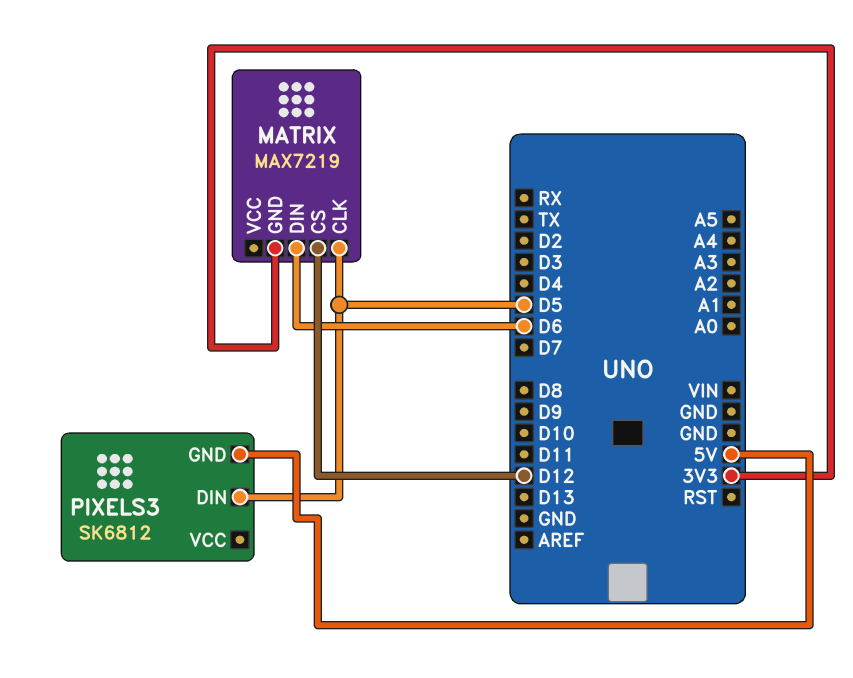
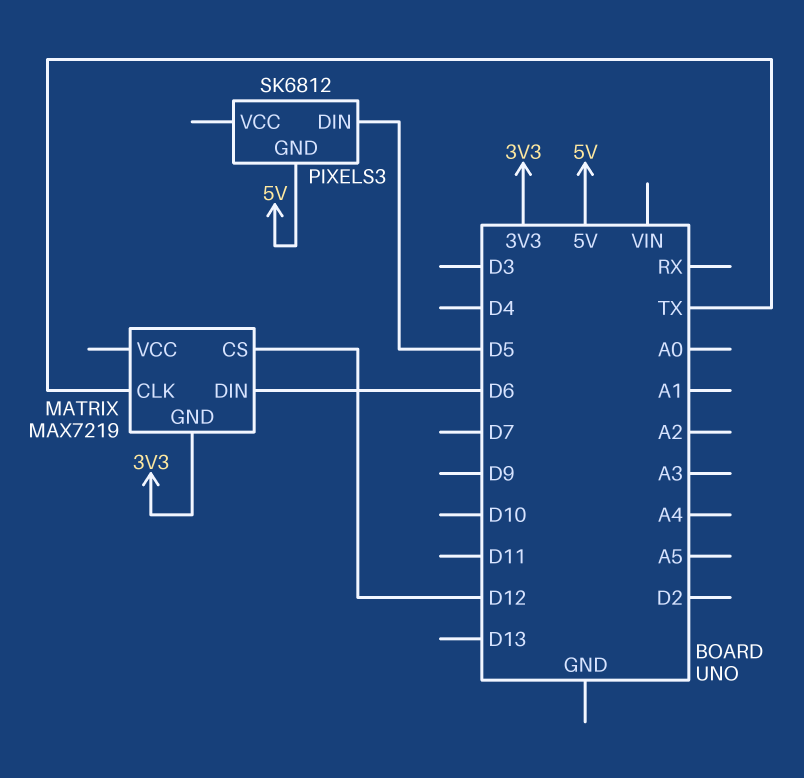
MATRIX pin CLK: D5 -> TX

